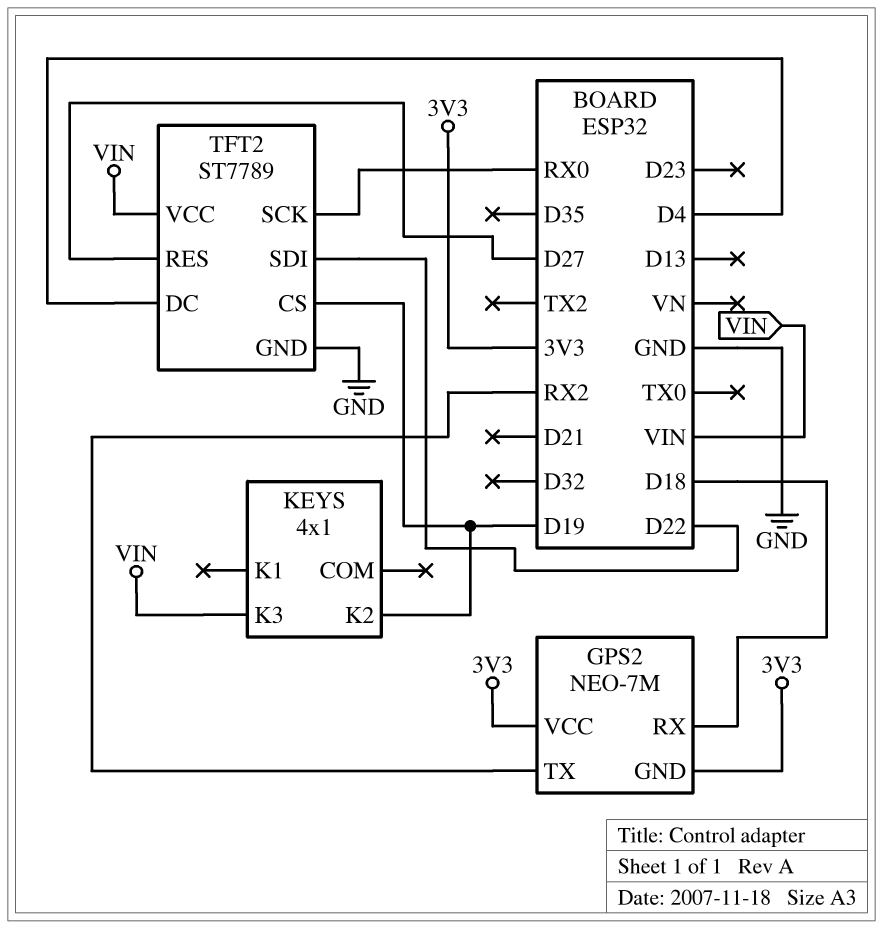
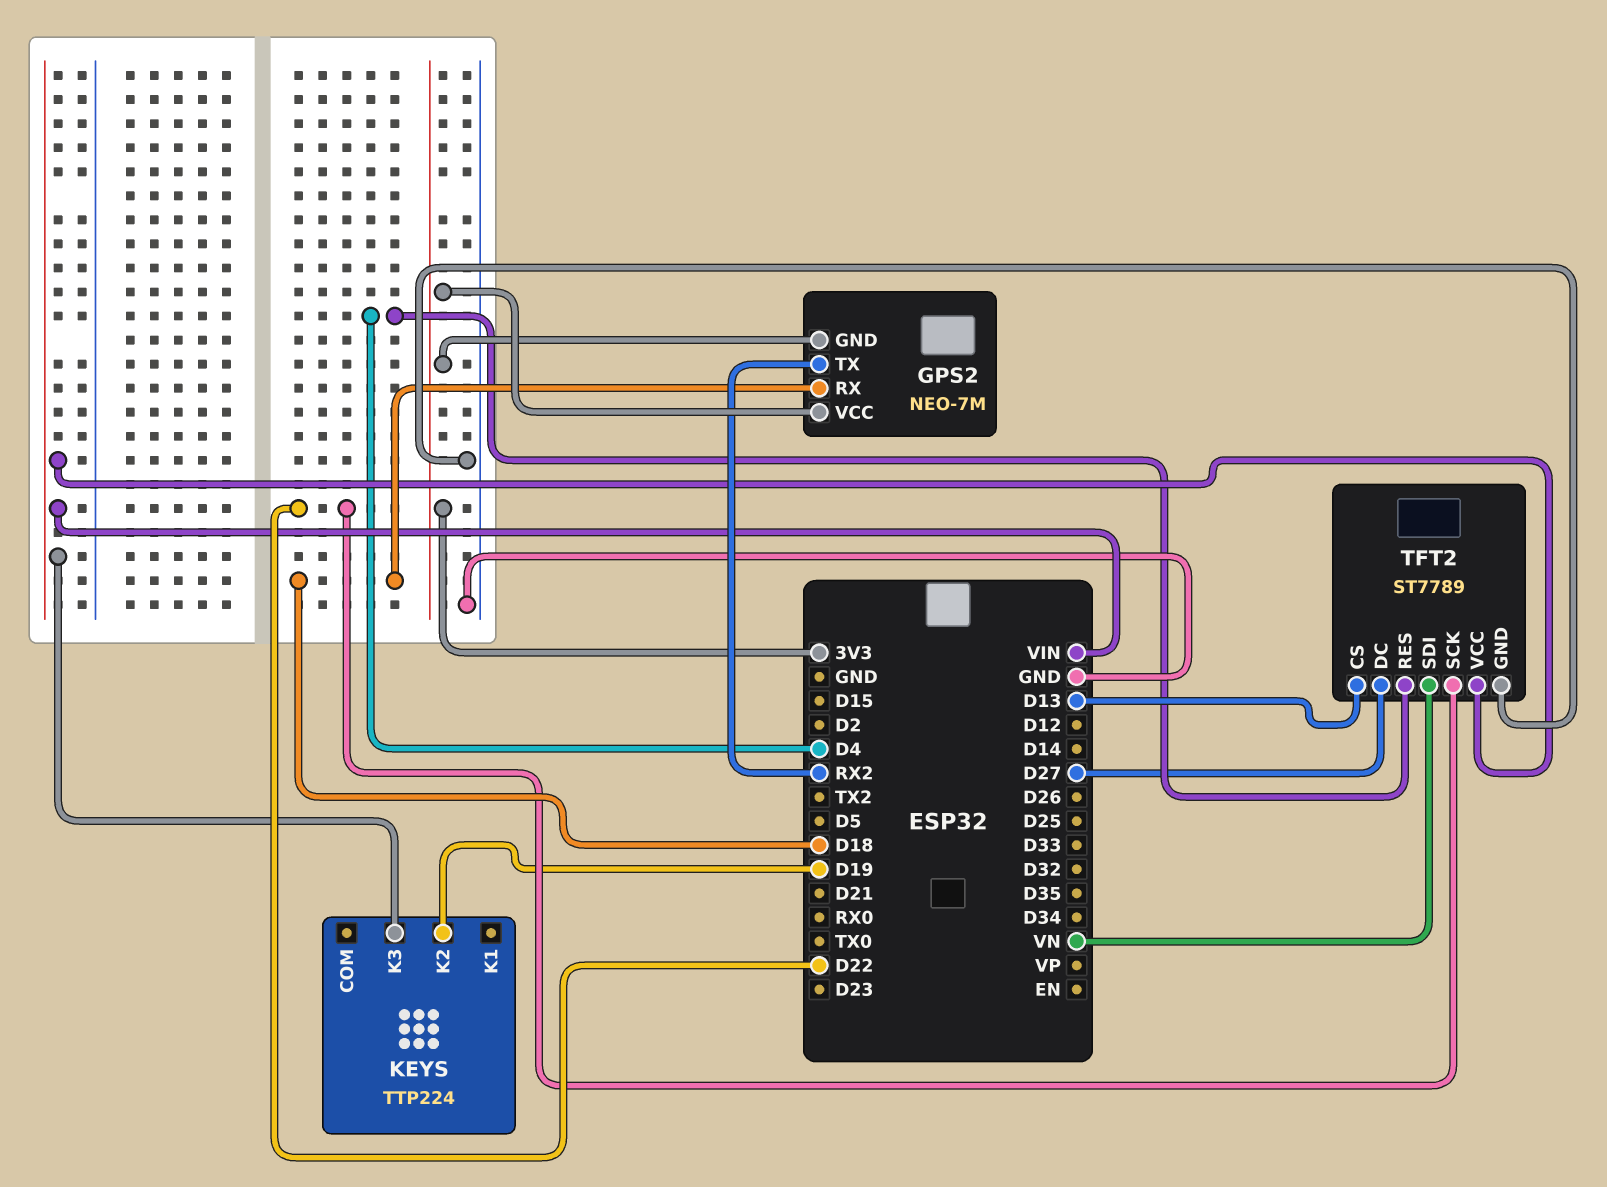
KEYS: 4x1 -> TTP224
TFT2 pin CS: D19 -> D13
TFT2 pin DC: D4 -> D27
TFT2 pin RES: D27 -> D4
TFT2 pin SCK: RX0 -> D22
TFT2 pin SDI: D22 -> VN

